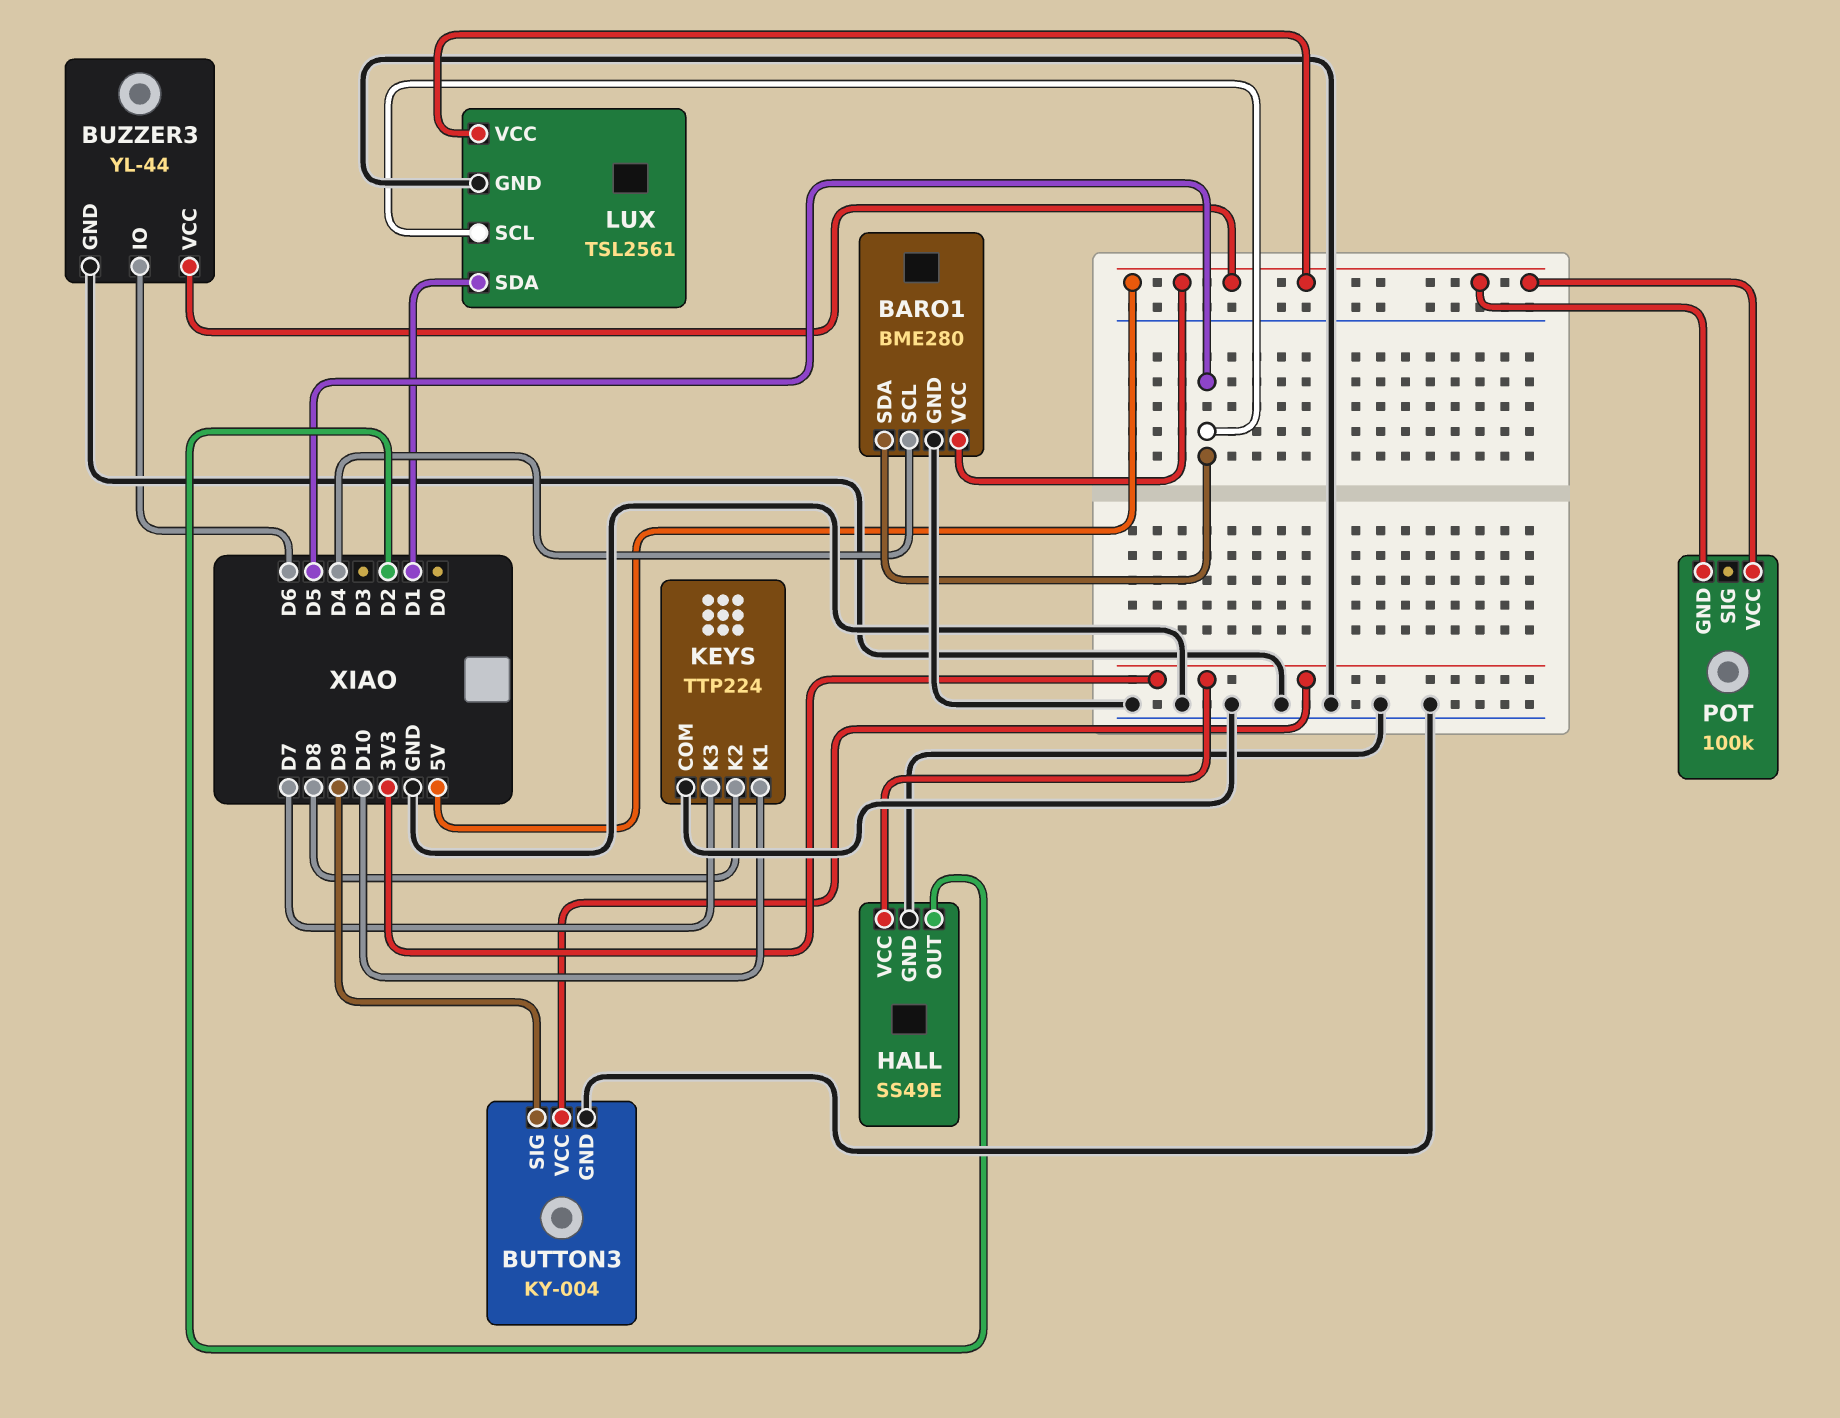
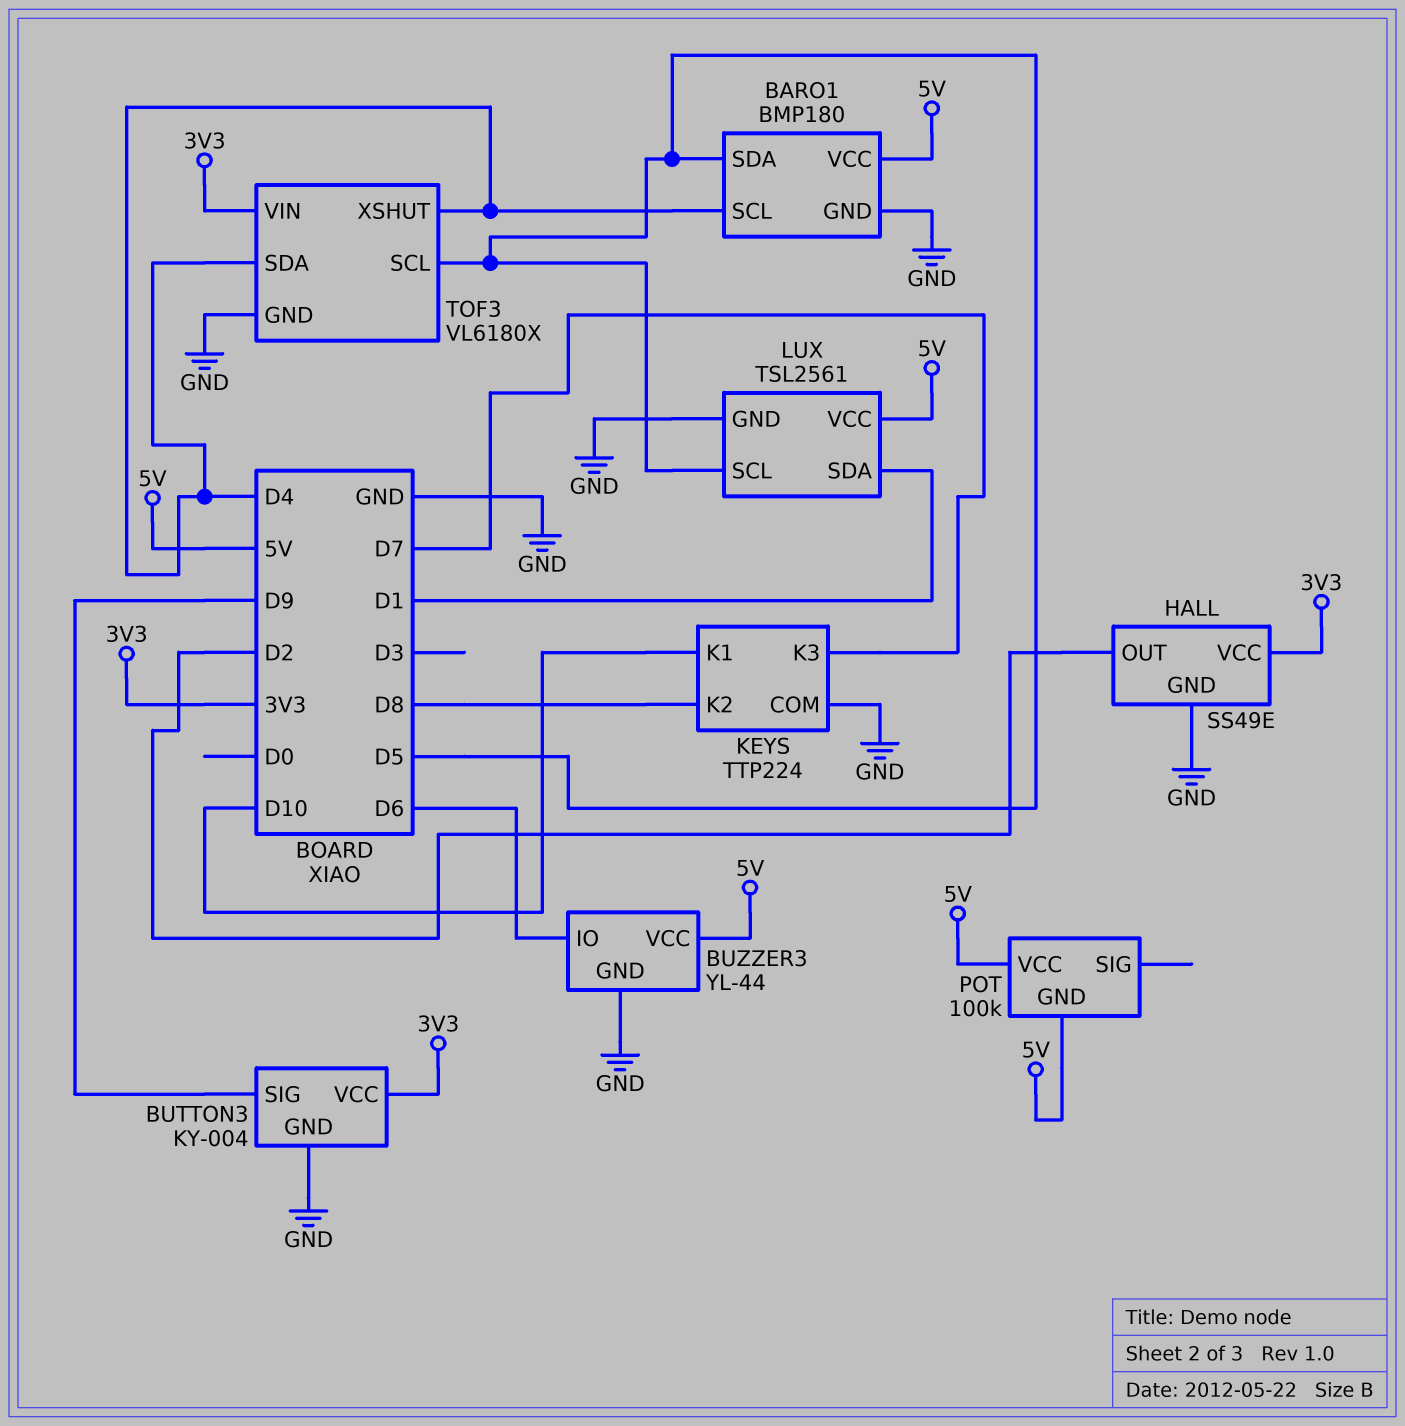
BARO1: BME280 -> BMP180
TOF3: none -> VL6180X
TOF3 pin GND: none -> GND
TOF3 pin SCL: none -> D5
TOF3 pin SDA: none -> D4
TOF3 pin VIN: none -> 3V3
TOF3 pin XSHUT: none -> D4

